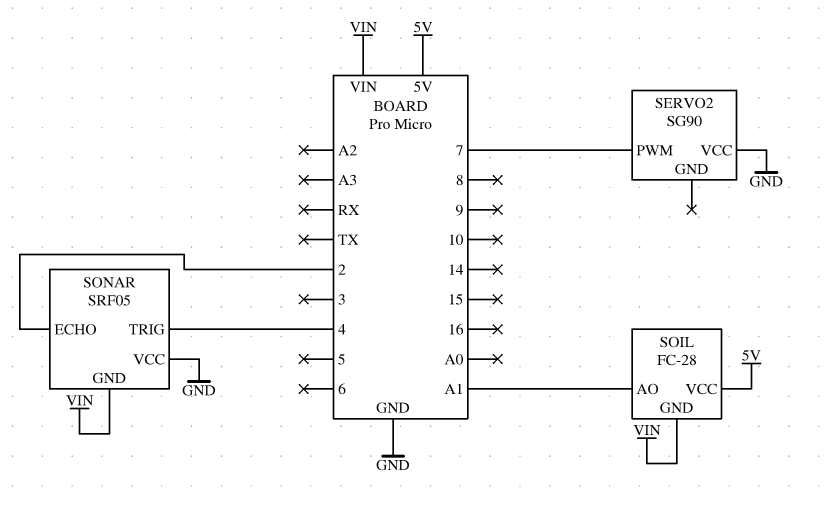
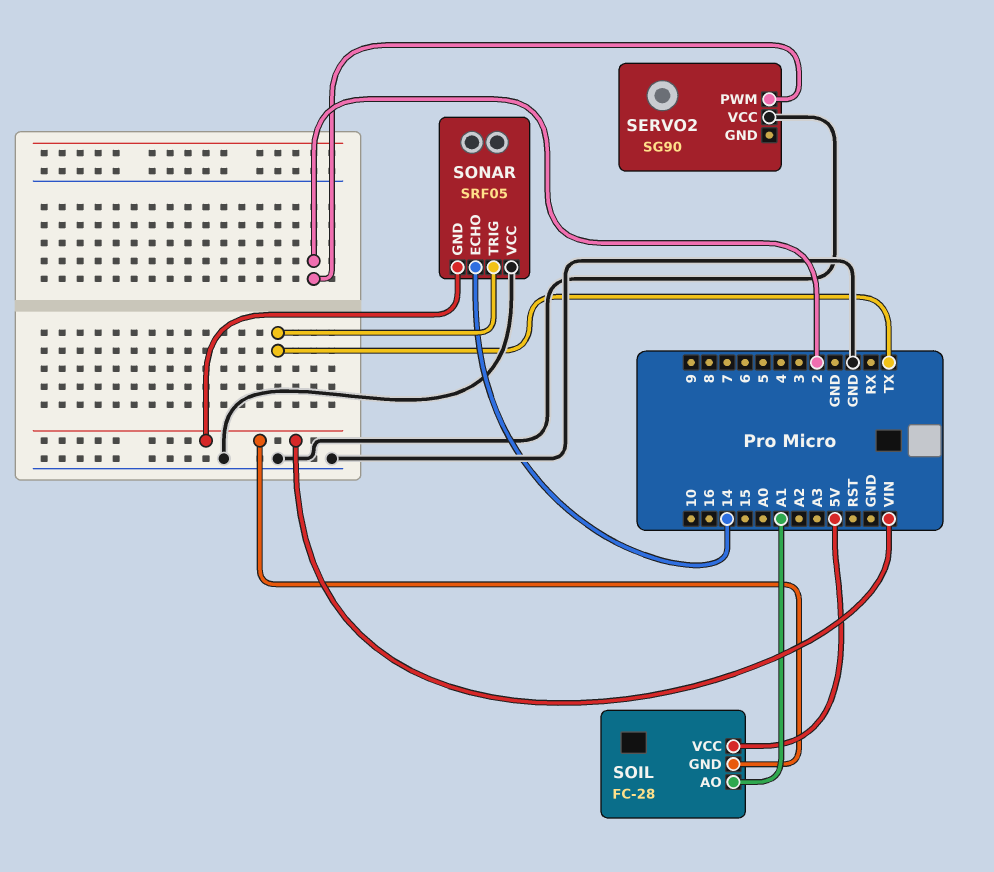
SERVO2 pin PWM: 7 -> 2
SONAR pin ECHO: 2 -> 14
SONAR pin TRIG: 4 -> TX

